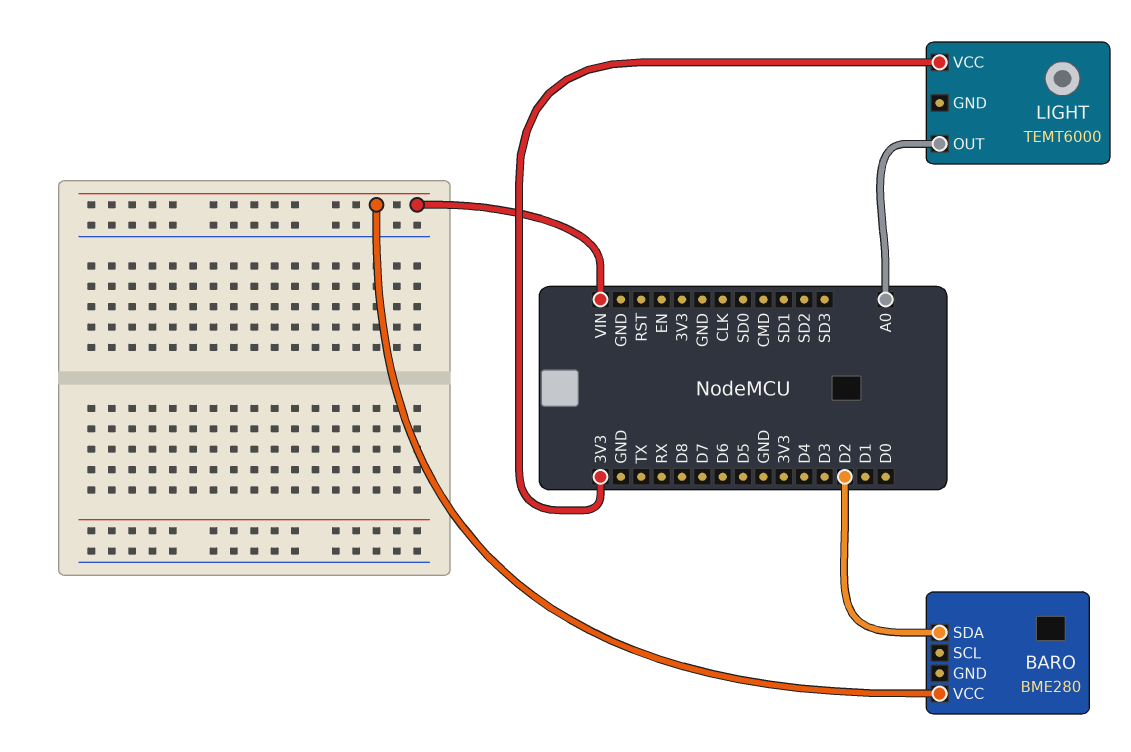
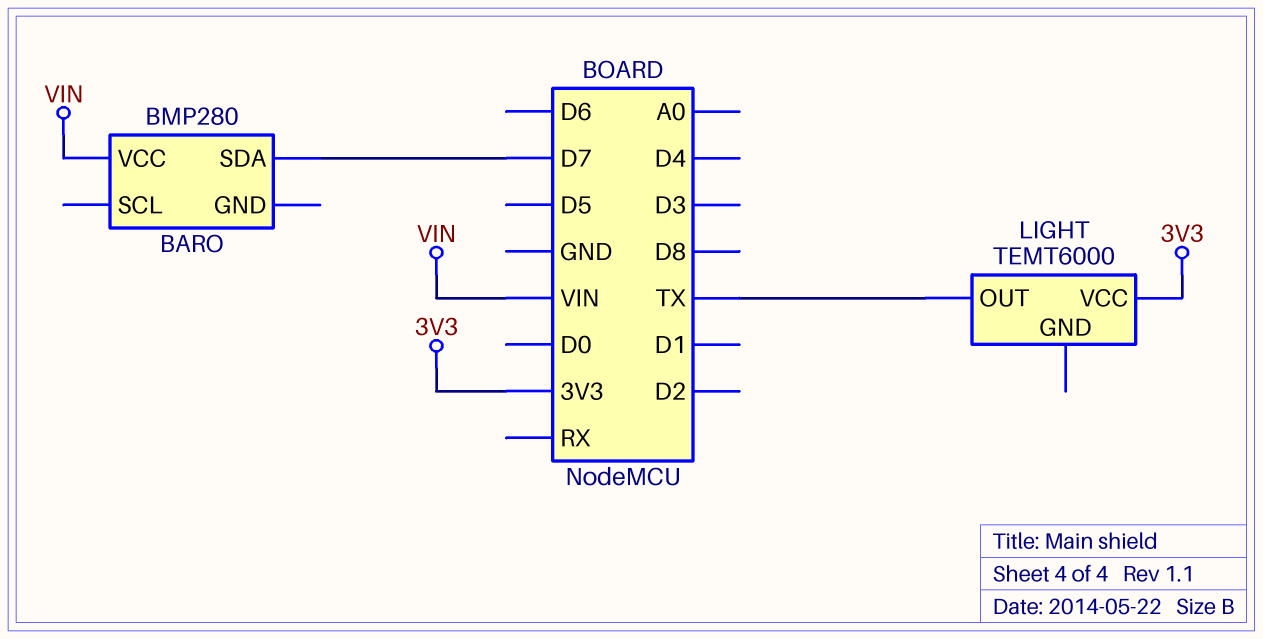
BARO: BME280 -> BMP280
BARO pin SDA: D2 -> D7
LIGHT pin OUT: A0 -> TX

